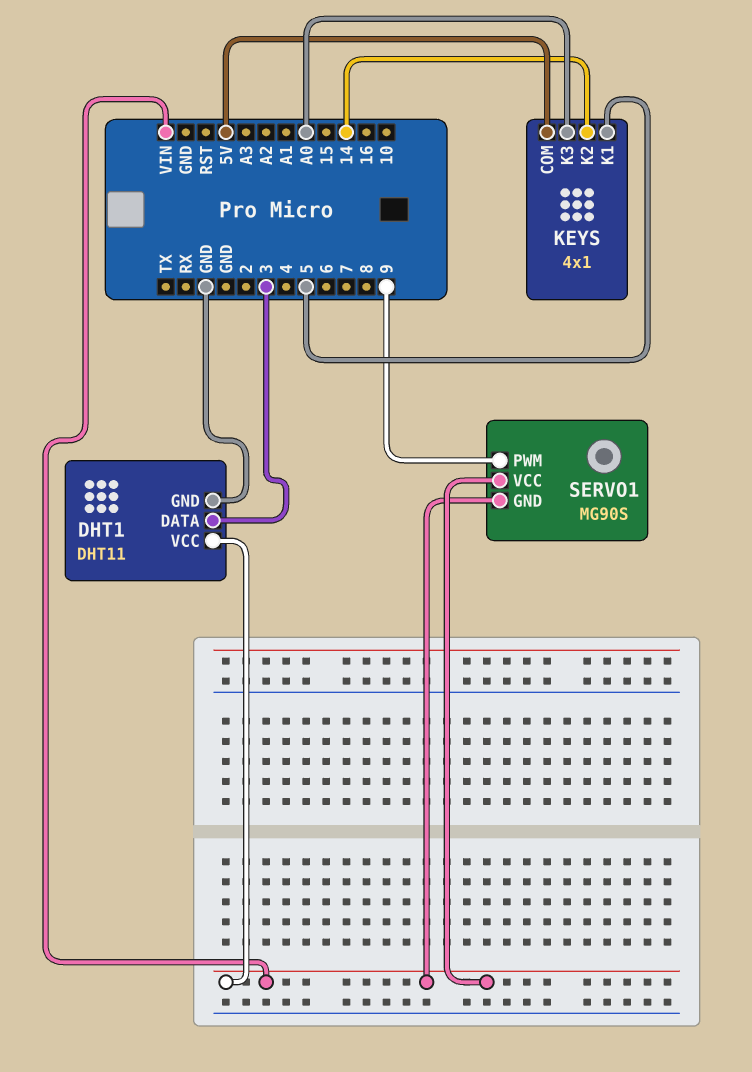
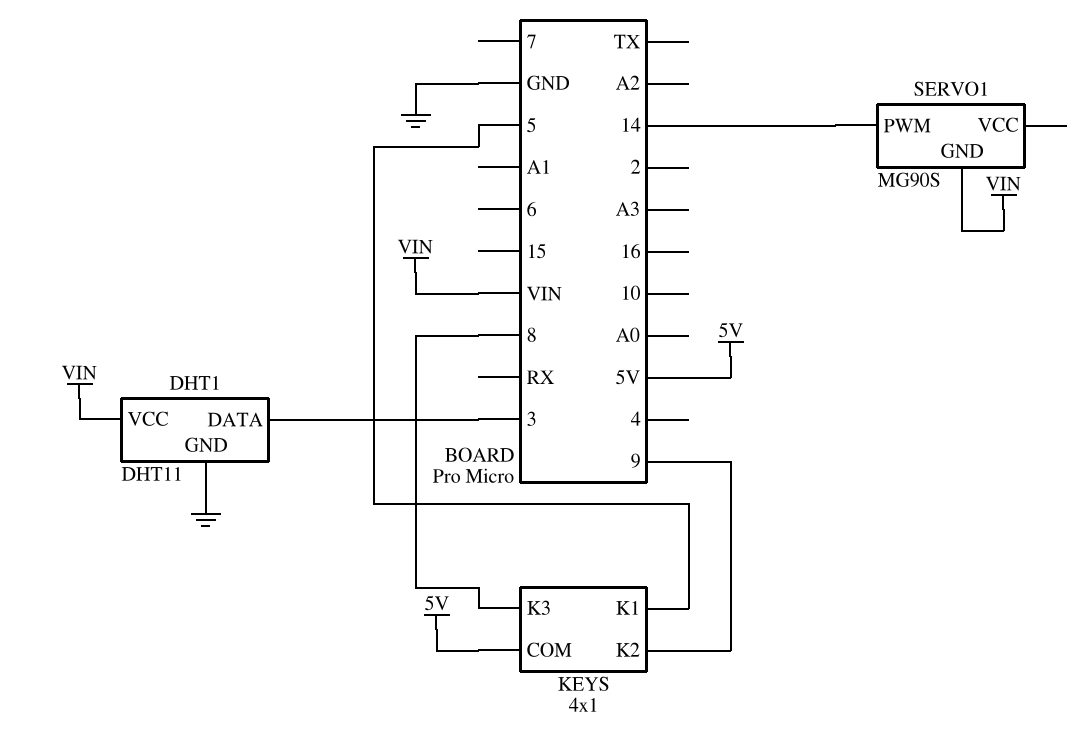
KEYS pin K2: 14 -> 9
KEYS pin K3: A0 -> 8
SERVO1 pin PWM: 9 -> 14
SERVO1 pin VCC: VIN -> none

